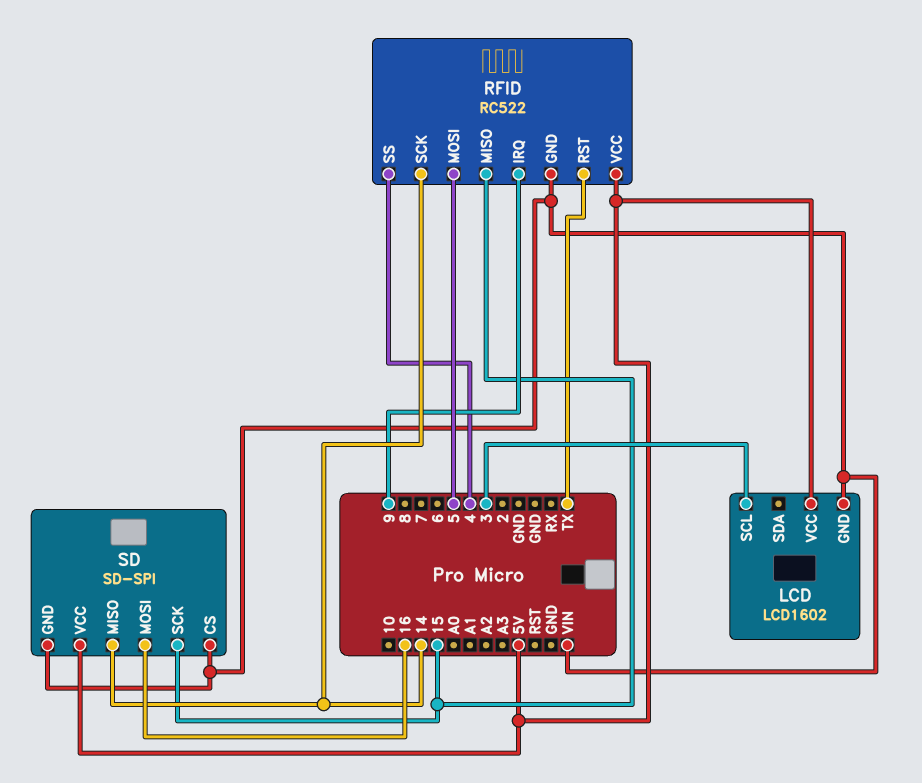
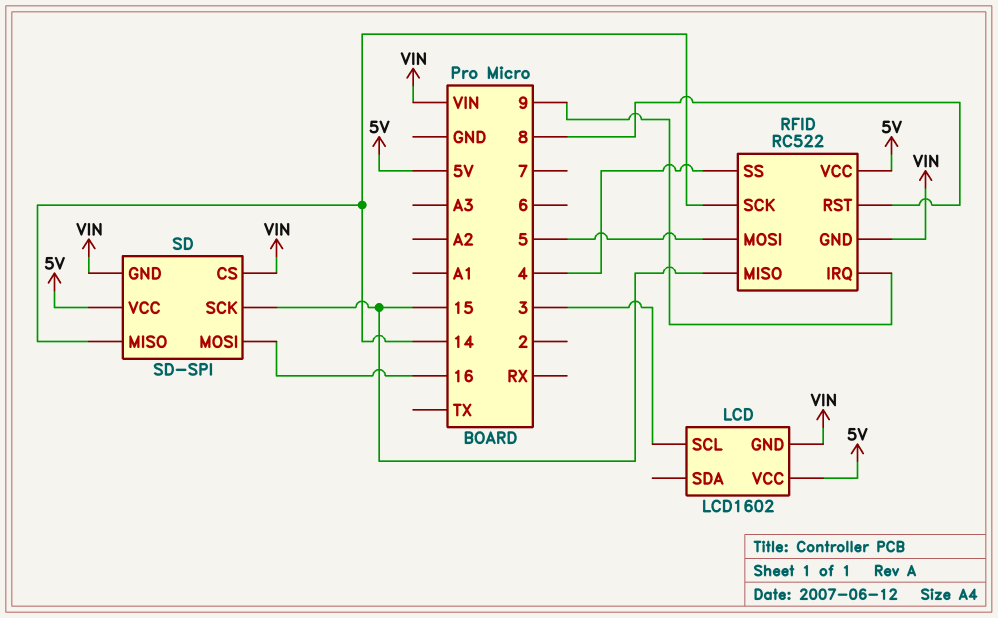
RFID pin RST: TX -> 8

